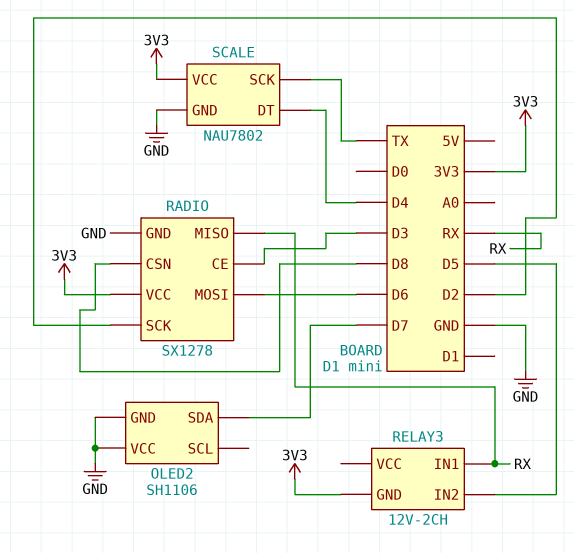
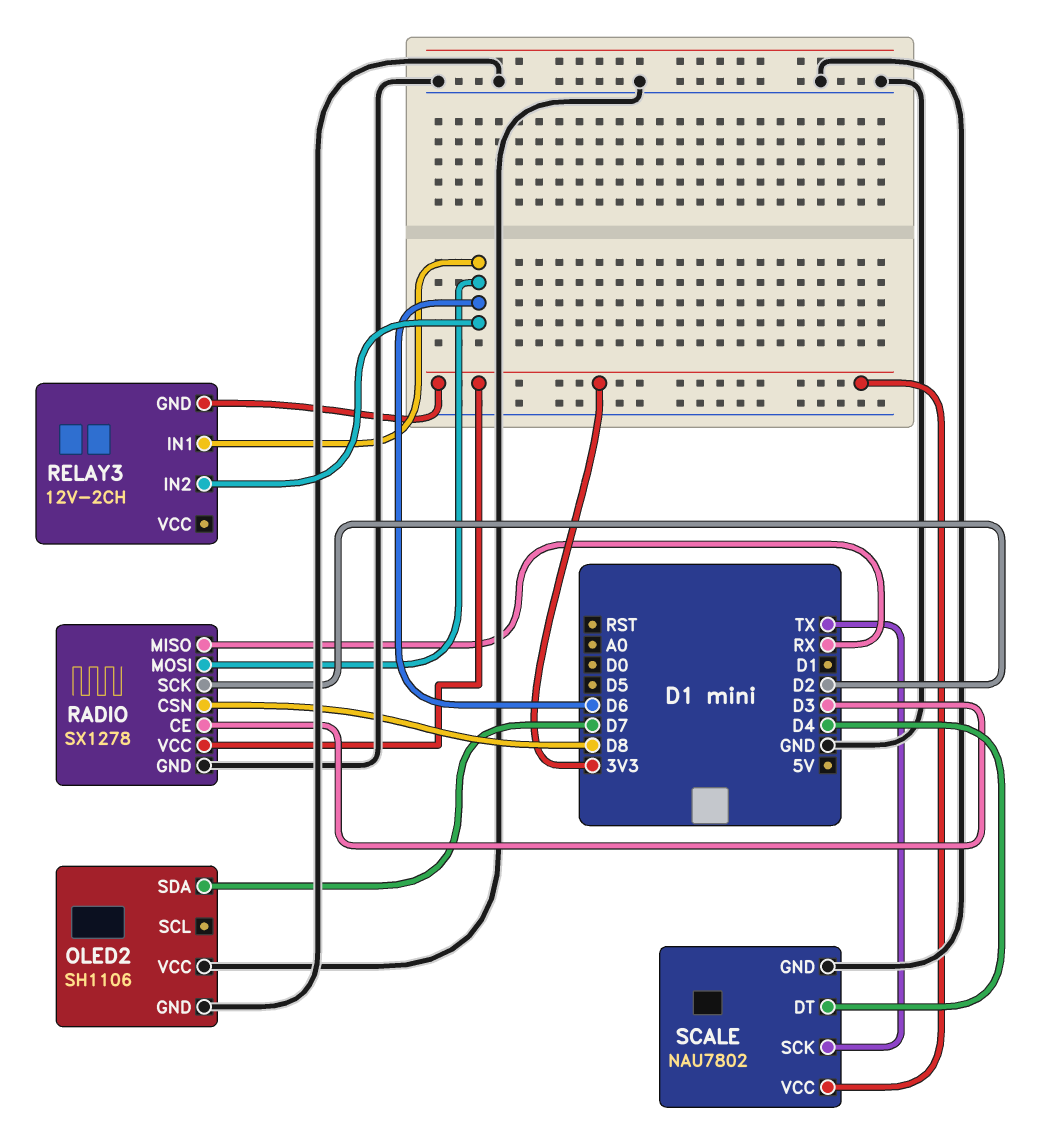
RELAY3 pin IN1: RX -> D6
RELAY3 pin IN2: D5 -> D6

